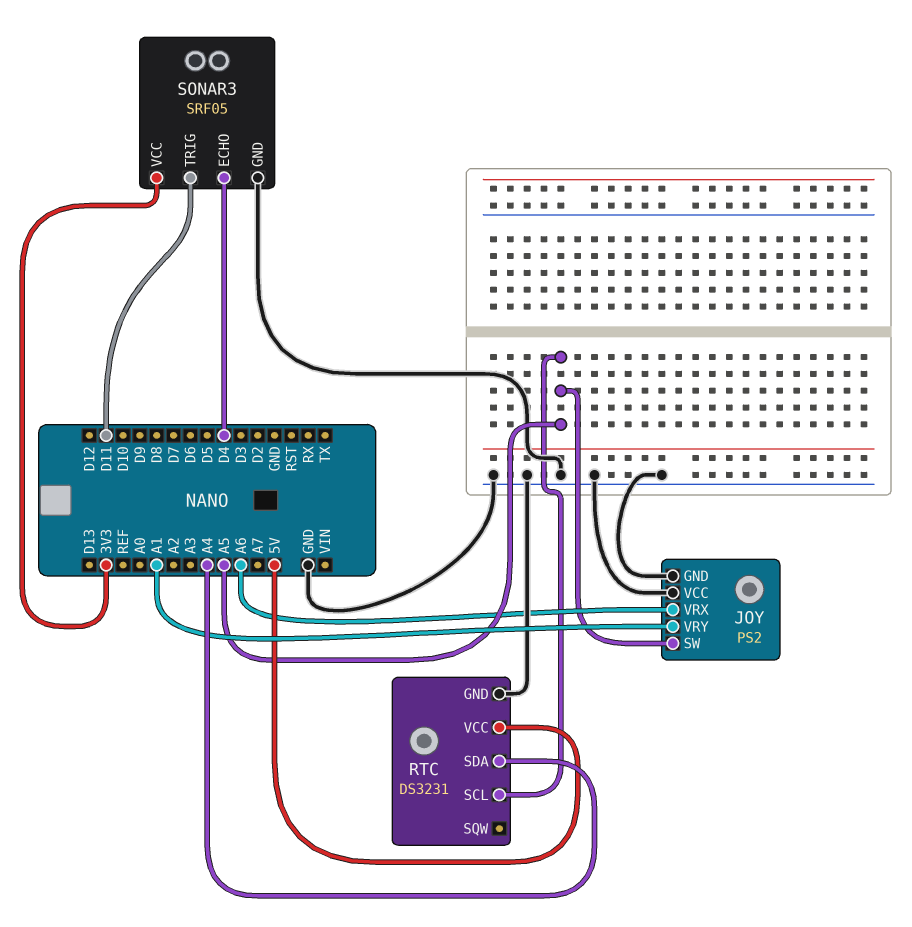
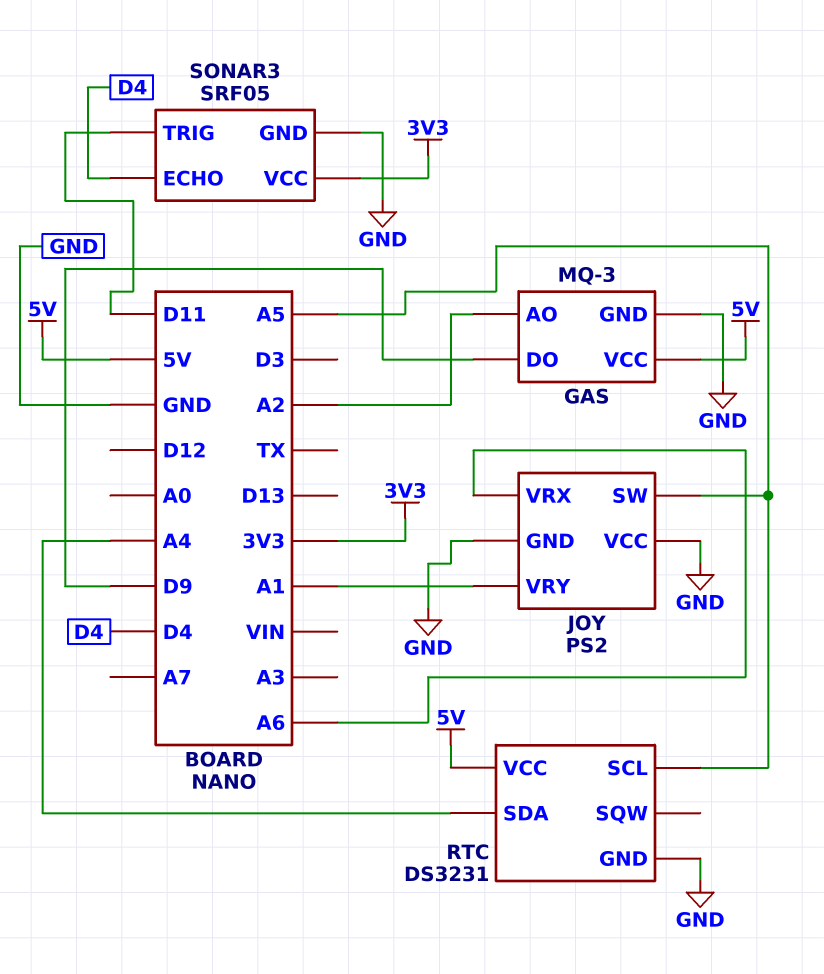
GAS: none -> MQ-3
GAS pin AO: none -> A2
GAS pin DO: none -> D9
GAS pin GND: none -> GND
GAS pin VCC: none -> 5V

